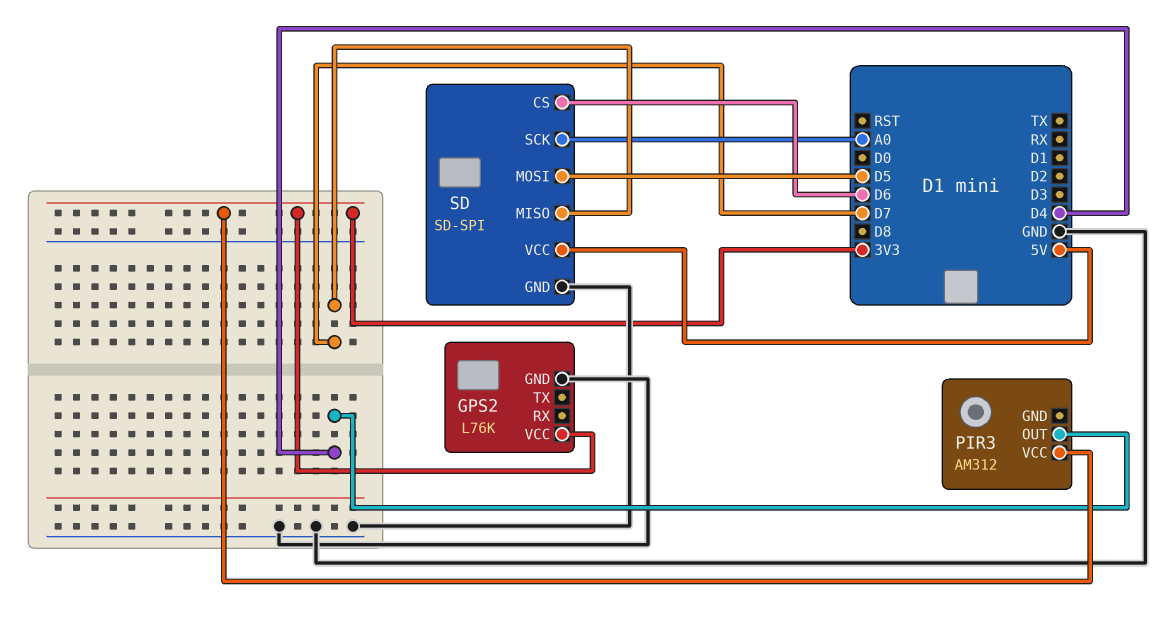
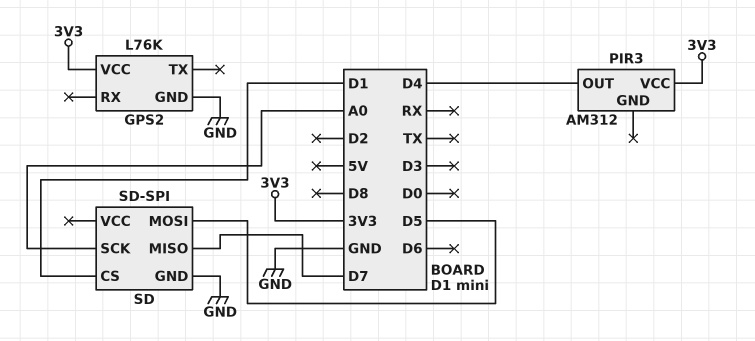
SD pin CS: D6 -> D1
SD pin VCC: 5V -> none

